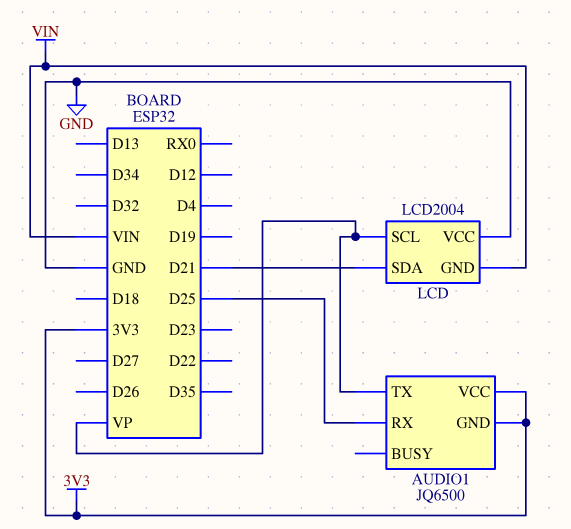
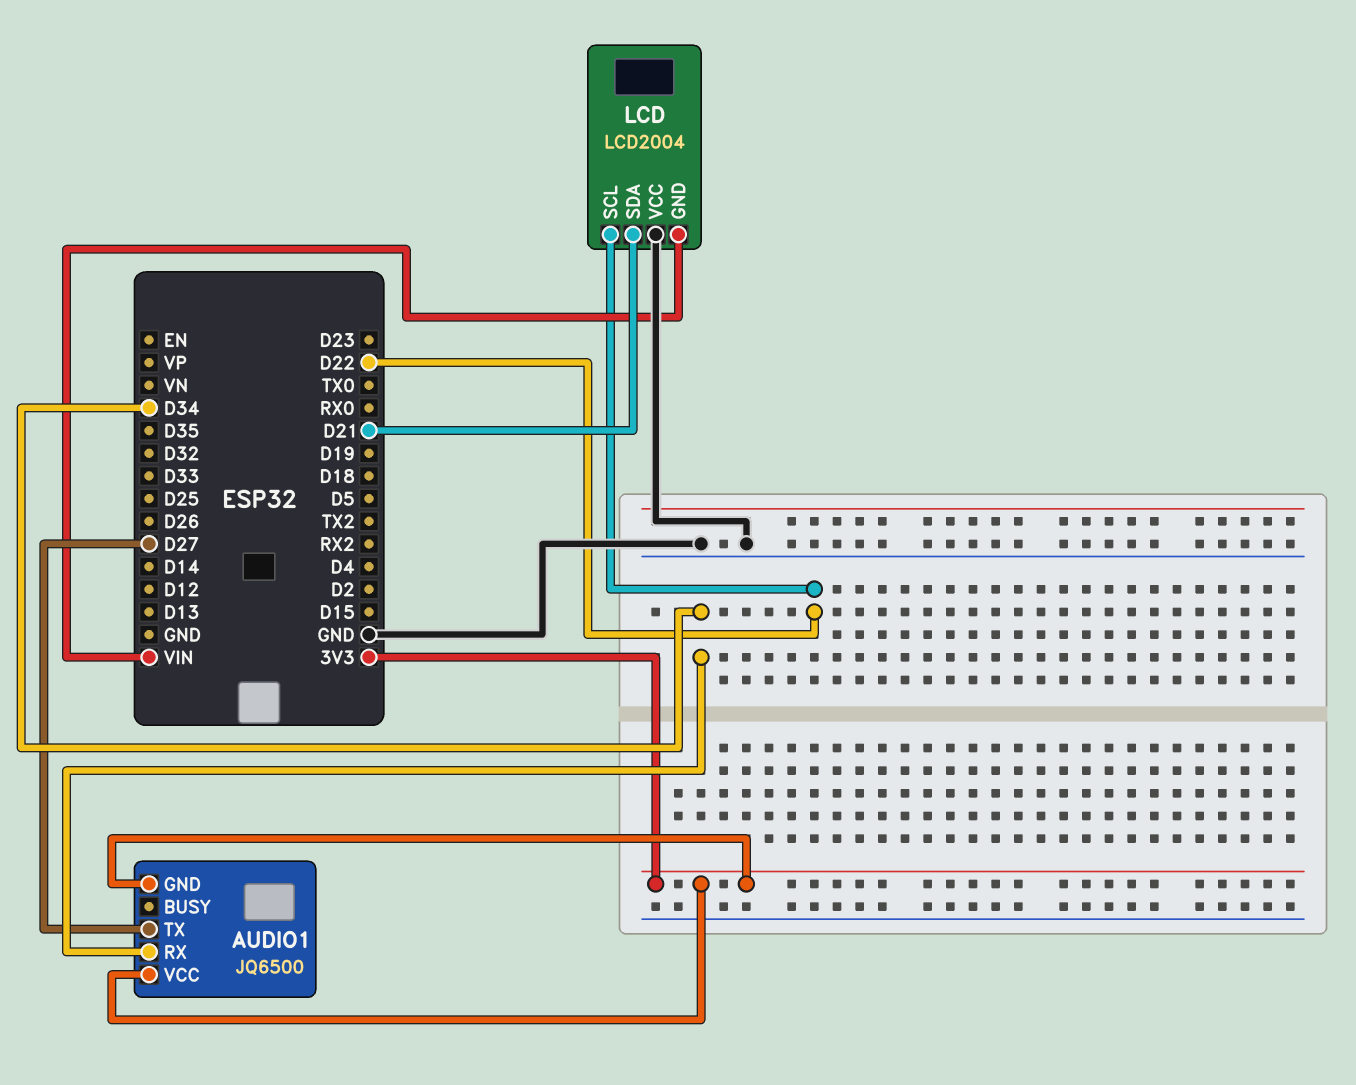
AUDIO1 pin RX: D25 -> D34
AUDIO1 pin TX: VP -> D27
LCD pin SCL: VP -> D22

